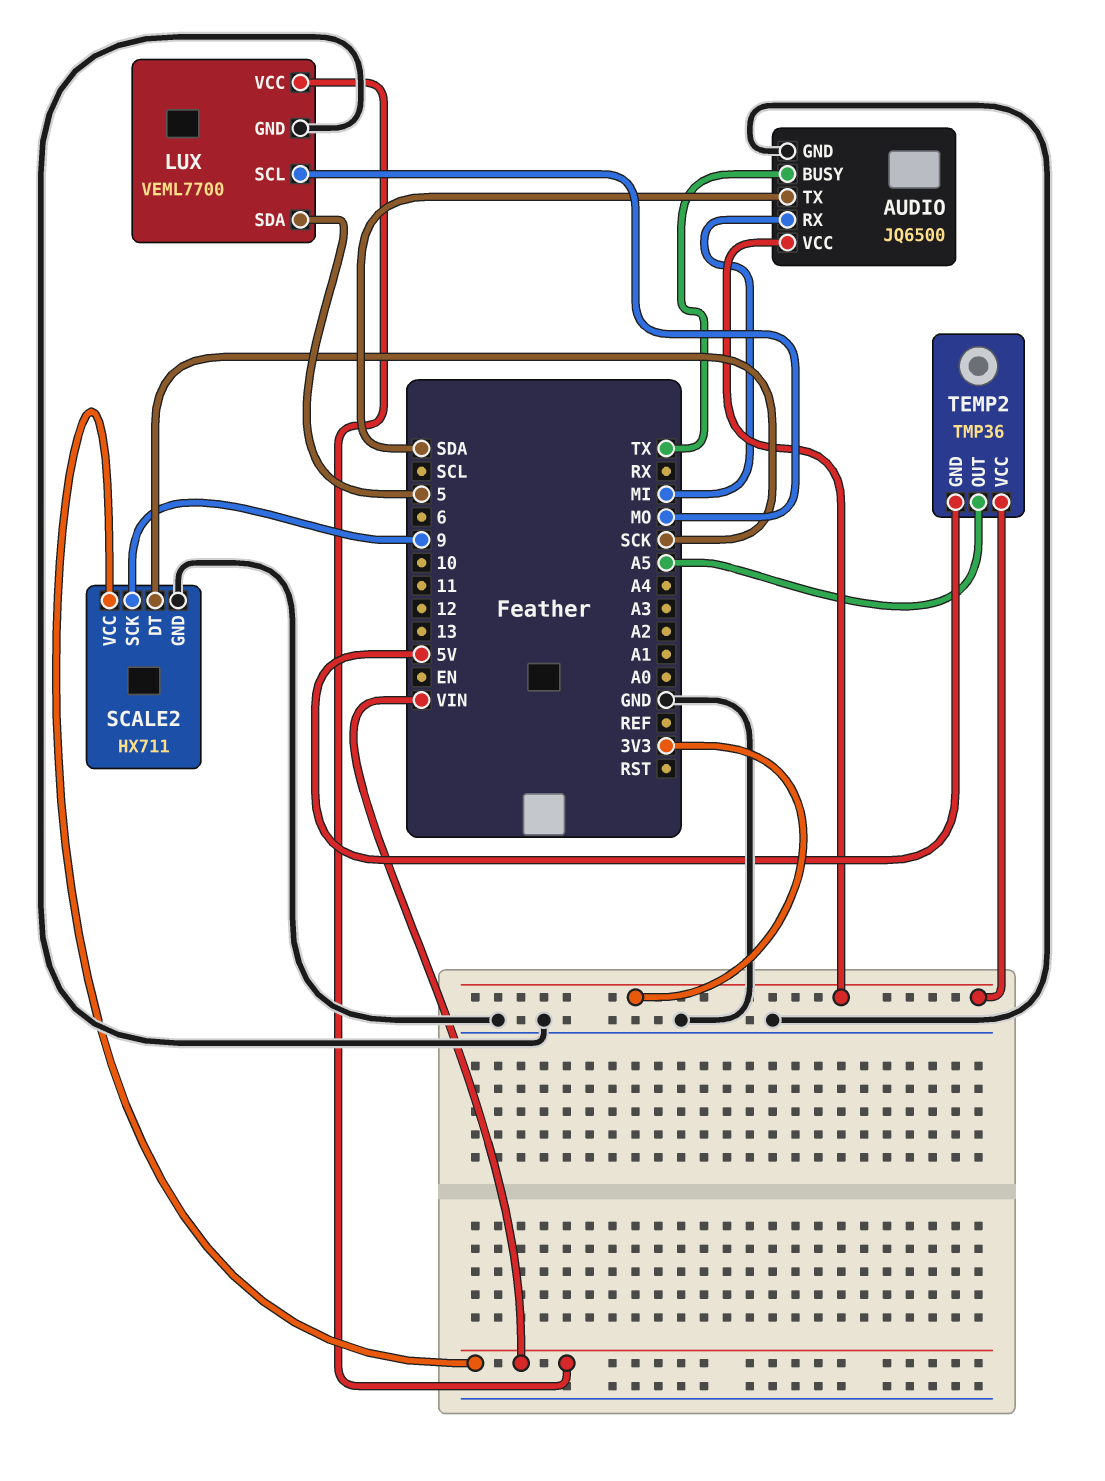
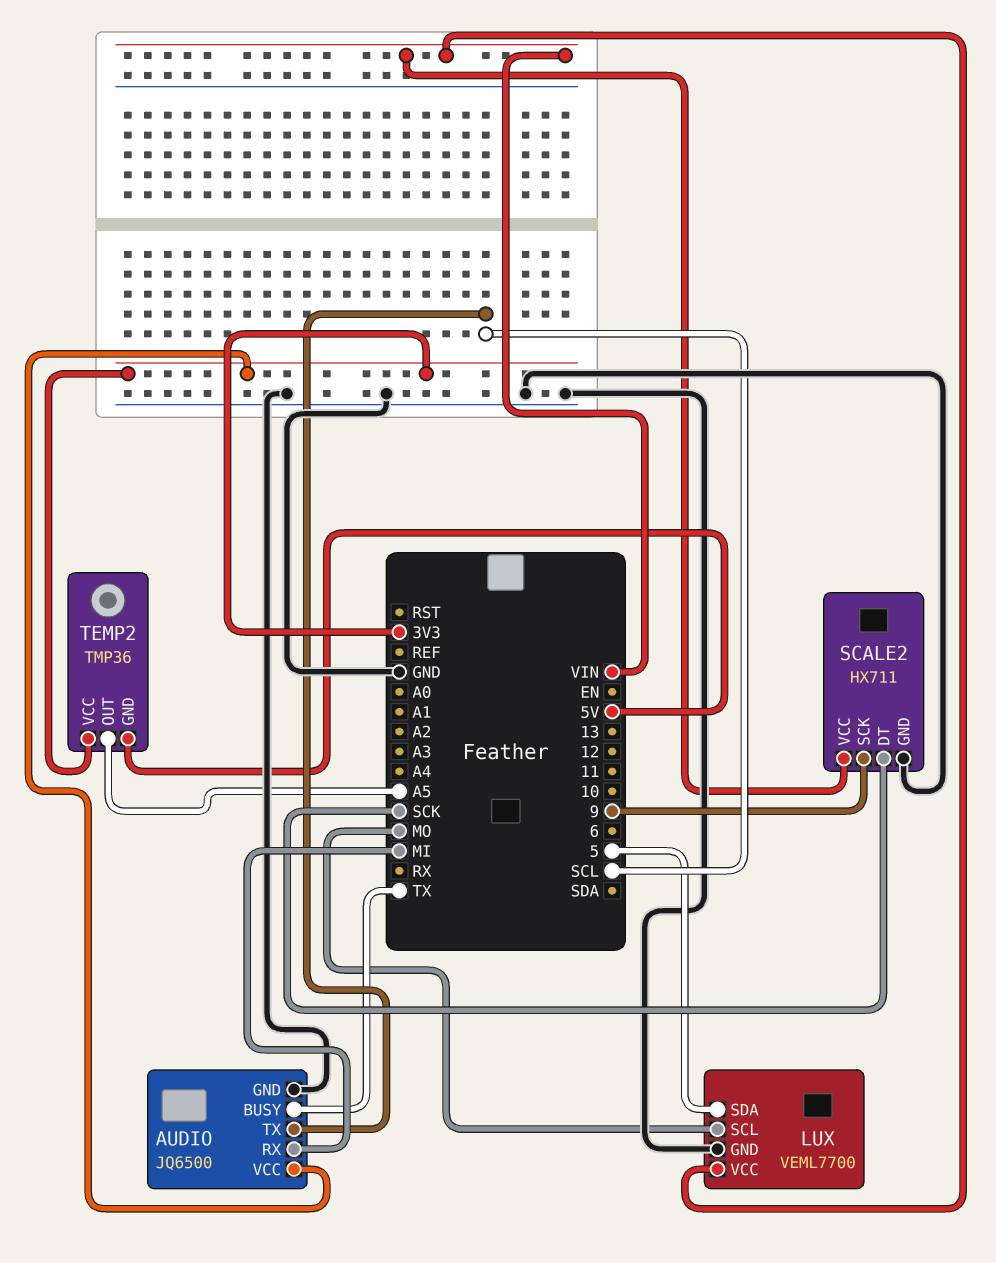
AUDIO pin TX: SDA -> SCL

